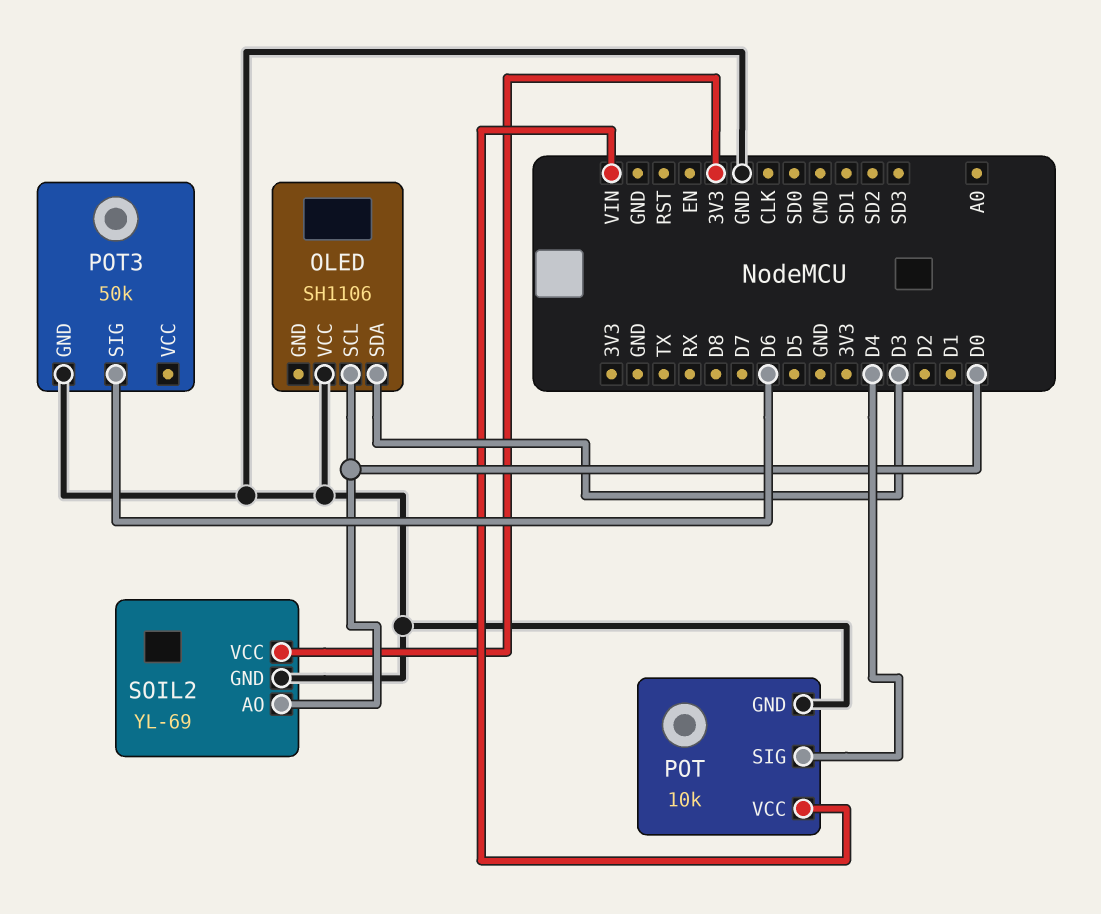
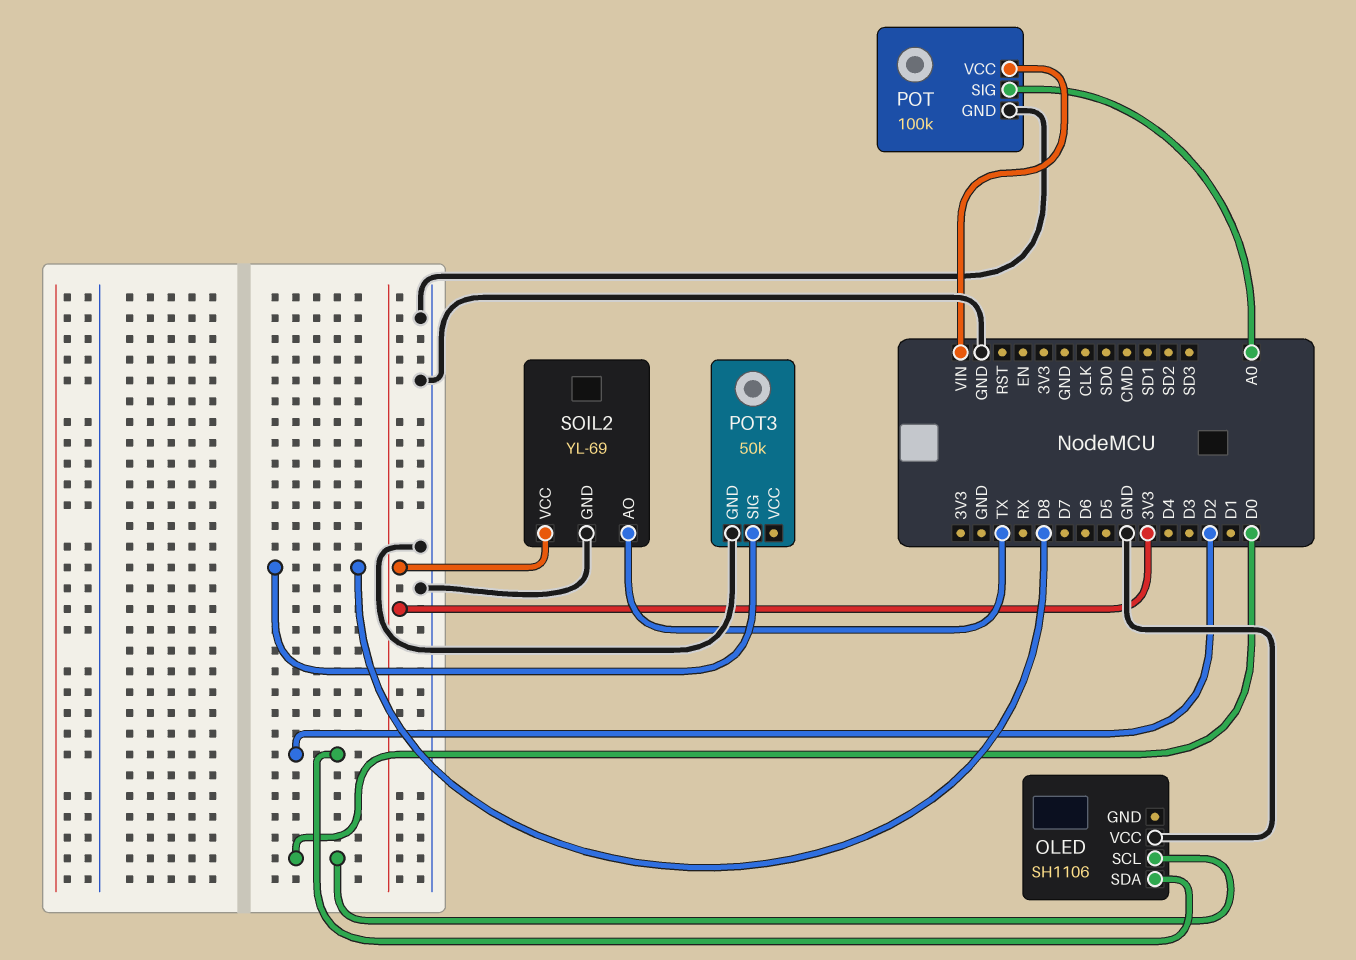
OLED pin SDA: D3 -> D2
POT: 10k -> 100k
POT pin SIG: D4 -> A0
POT3 pin SIG: D6 -> D8
SOIL2 pin AO: D0 -> TX

